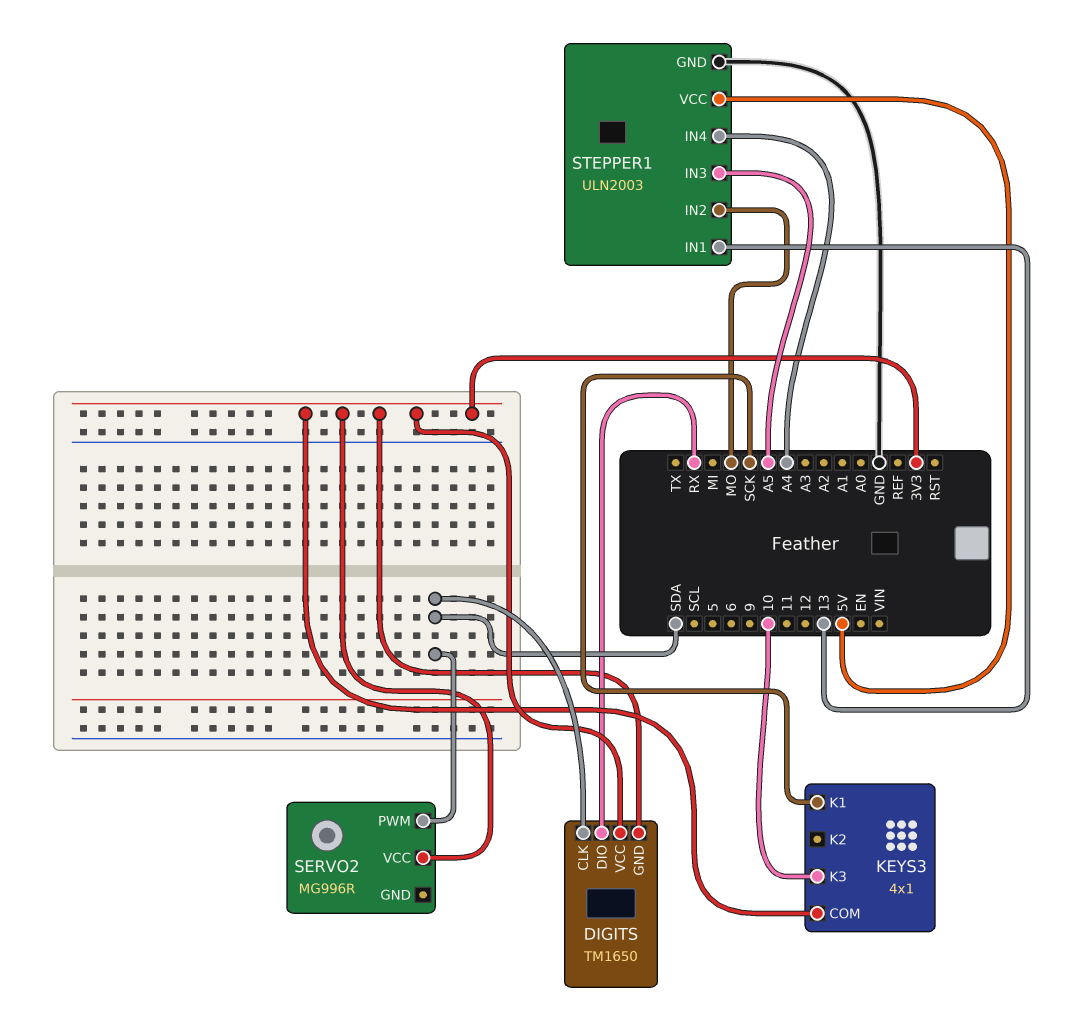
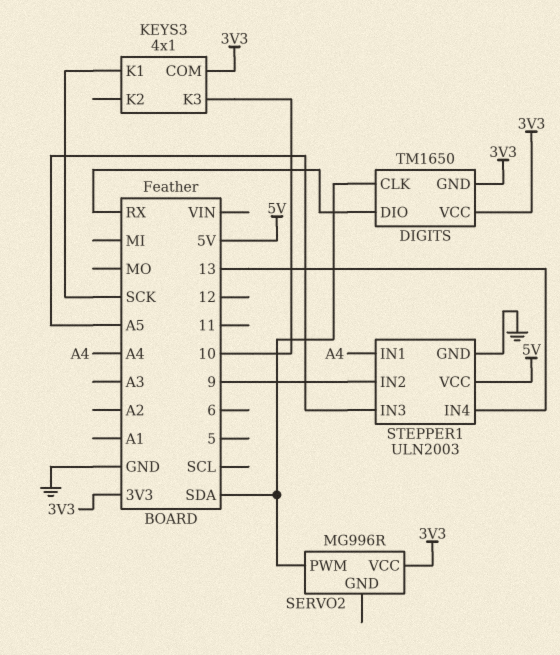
STEPPER1 pin IN1: 13 -> A4
STEPPER1 pin IN2: MO -> 9
STEPPER1 pin IN4: A4 -> 13

